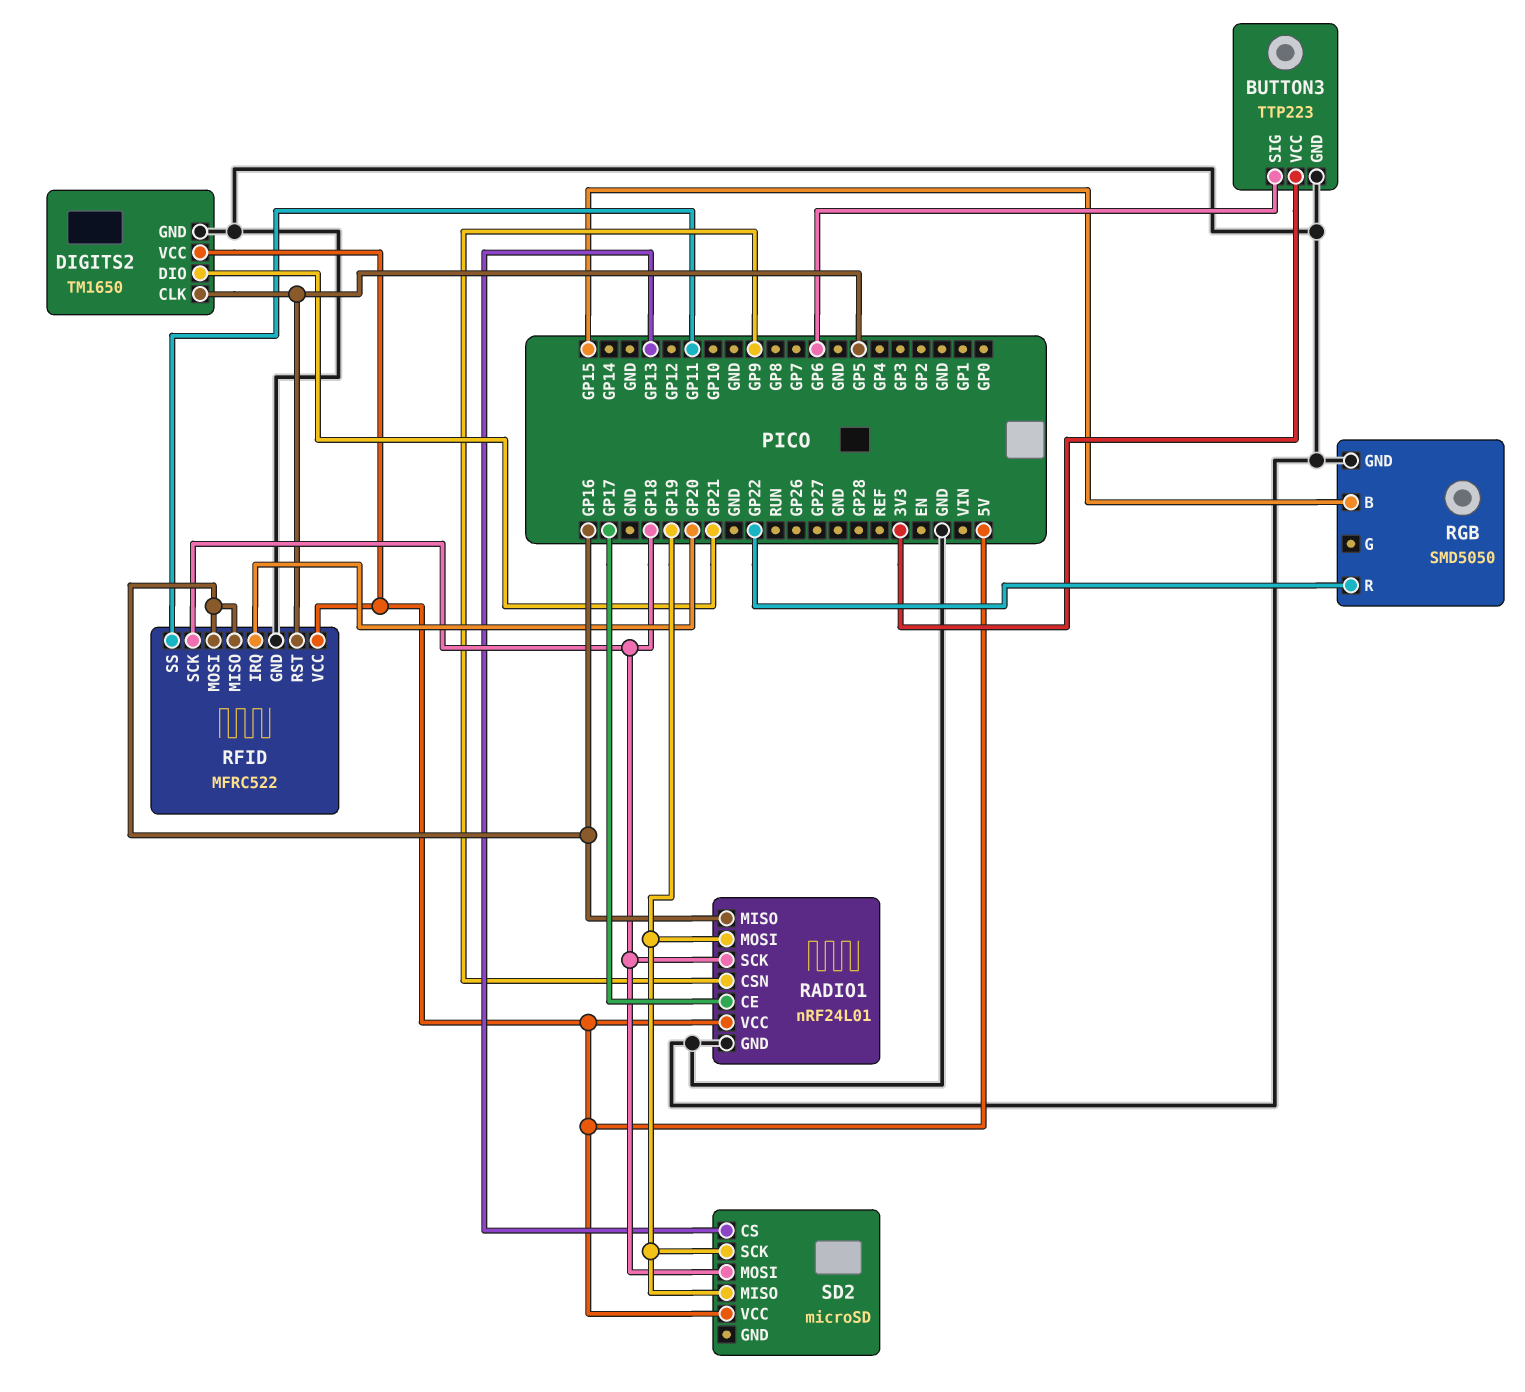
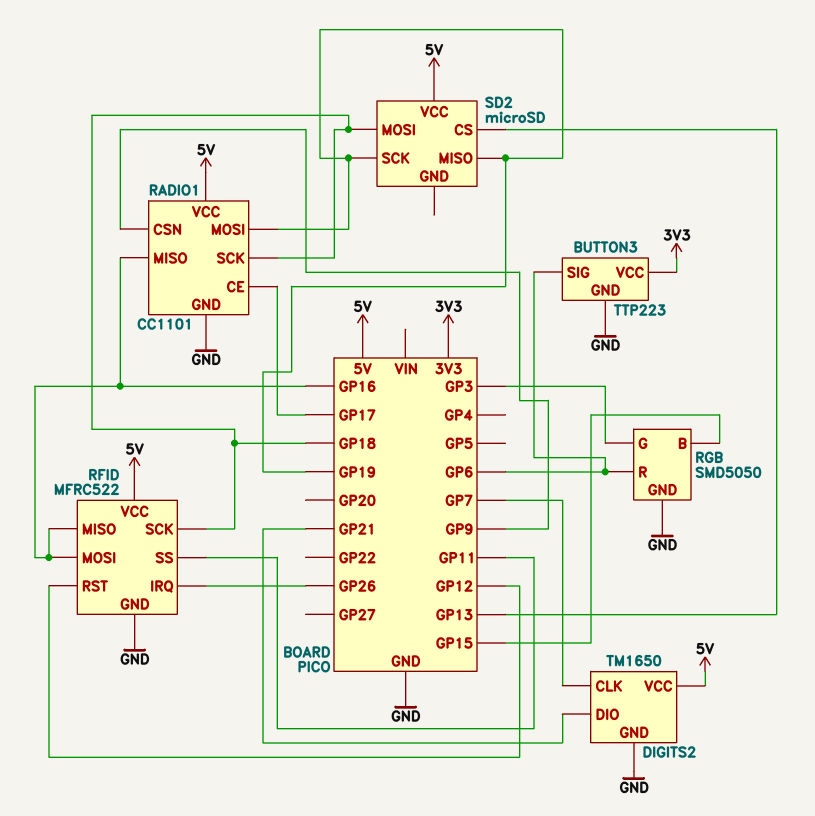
DIGITS2 pin CLK: GP5 -> GP7
RADIO1: nRF24L01 -> CC1101
RFID pin IRQ: GP20 -> GP26
RFID pin RST: GP5 -> GP12
RGB pin G: none -> GP3
RGB pin R: GP22 -> GP6

